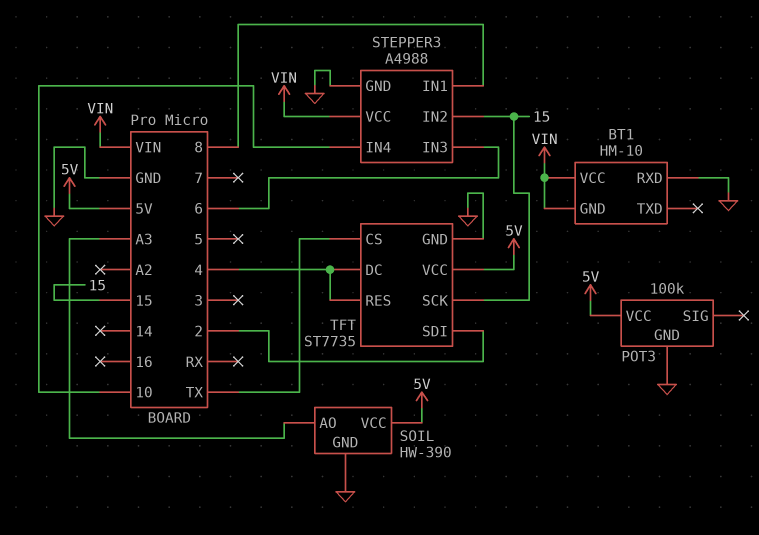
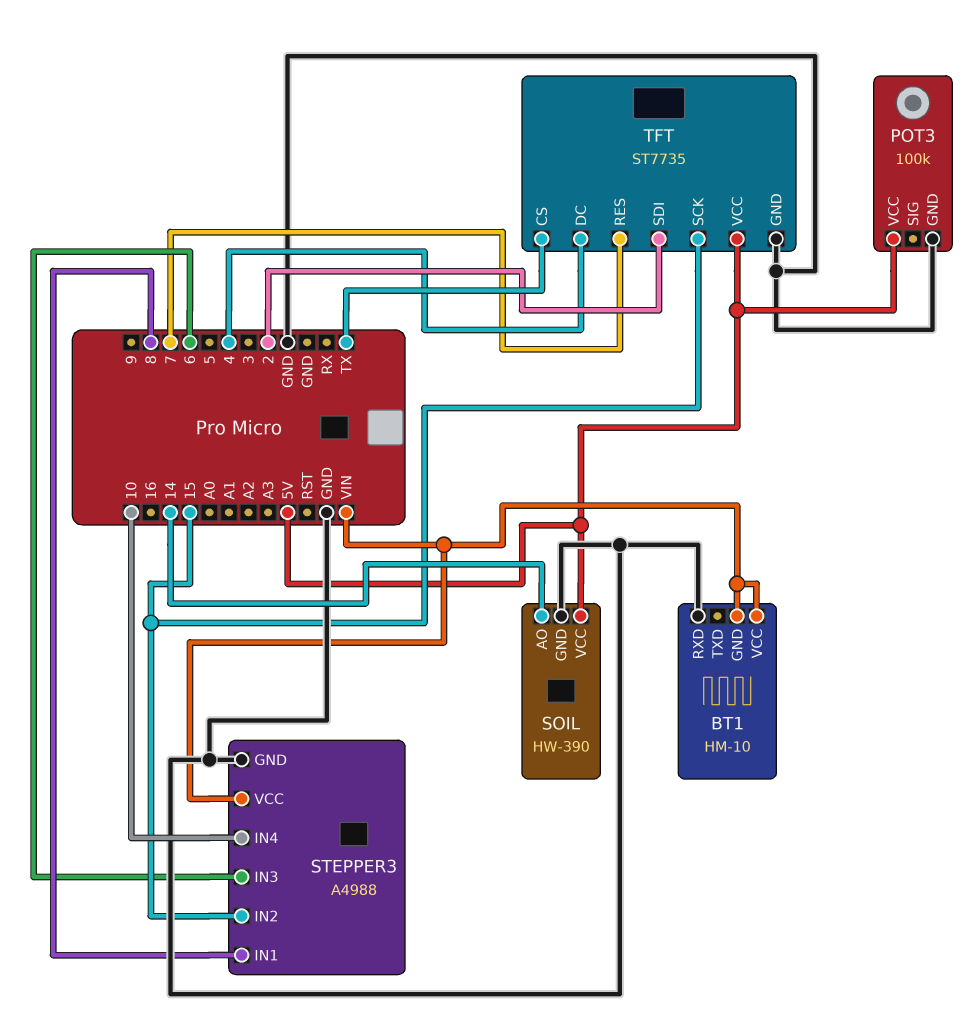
SOIL pin AO: A3 -> 14
TFT pin RES: 4 -> 7

